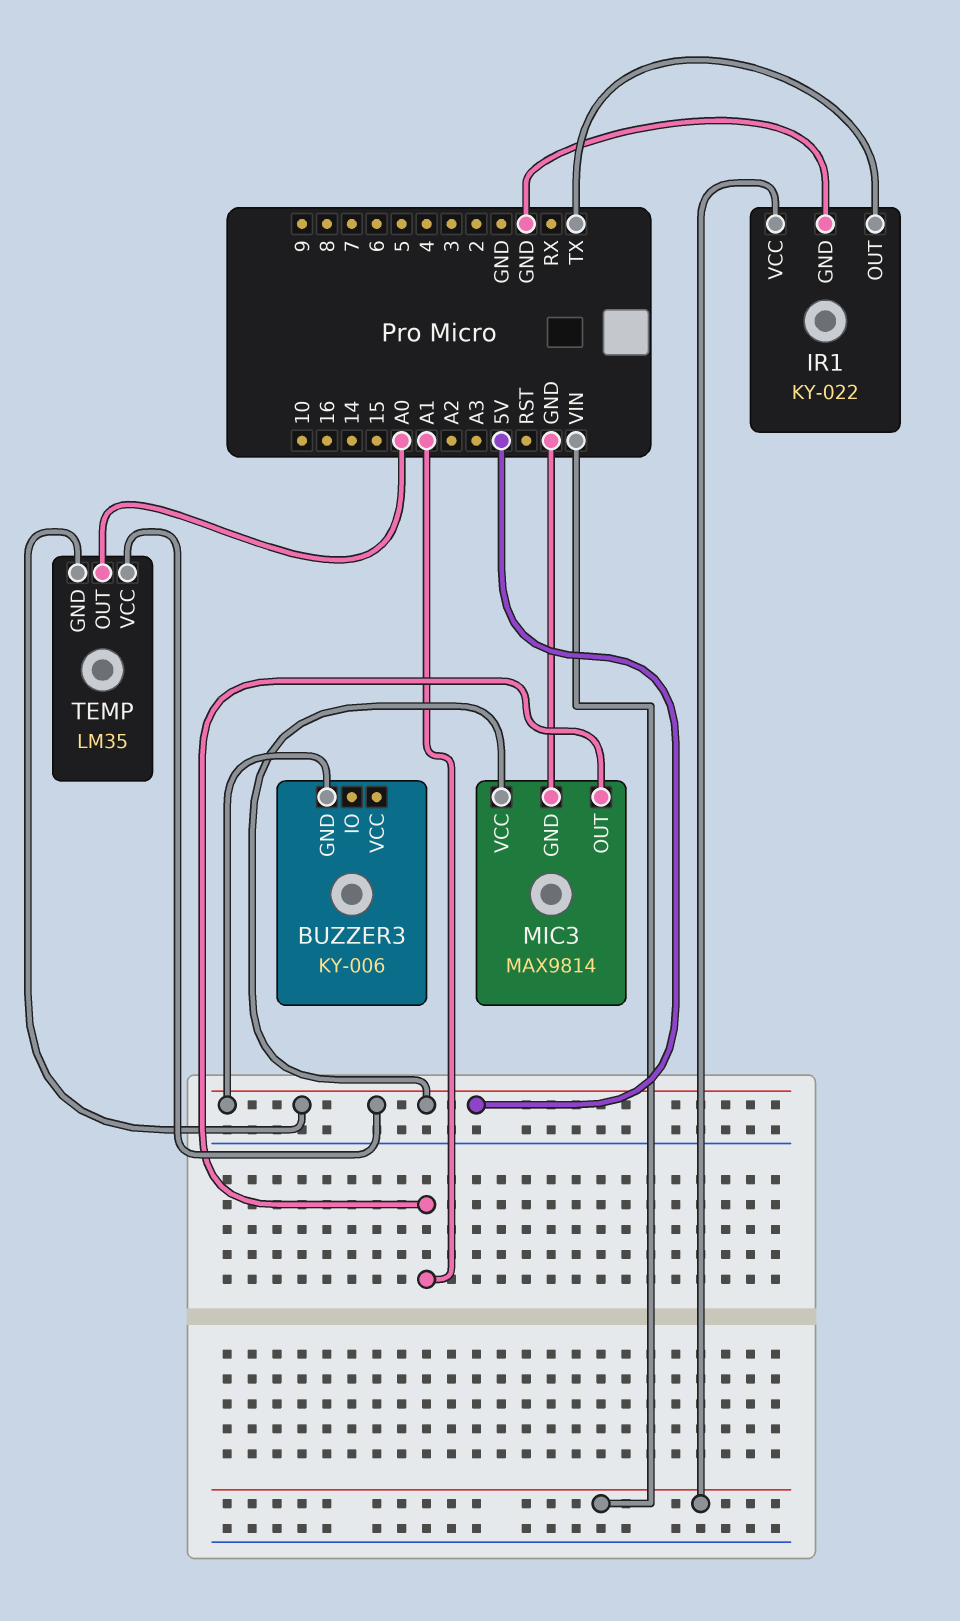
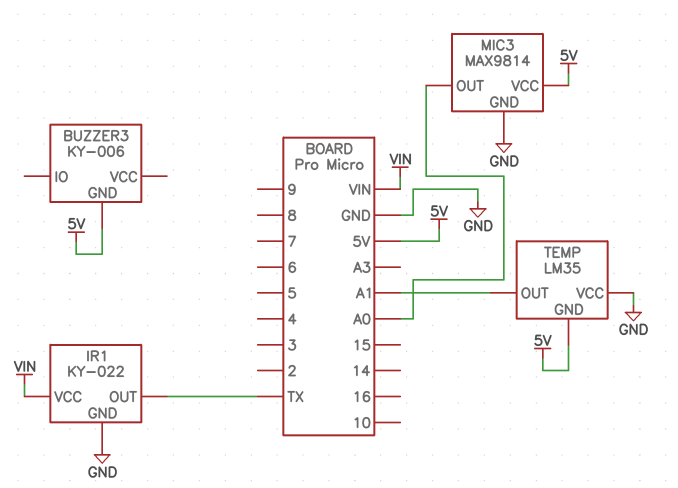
MIC3 pin OUT: A1 -> A0
TEMP pin OUT: A0 -> A1
TEMP pin VCC: 5V -> GND

